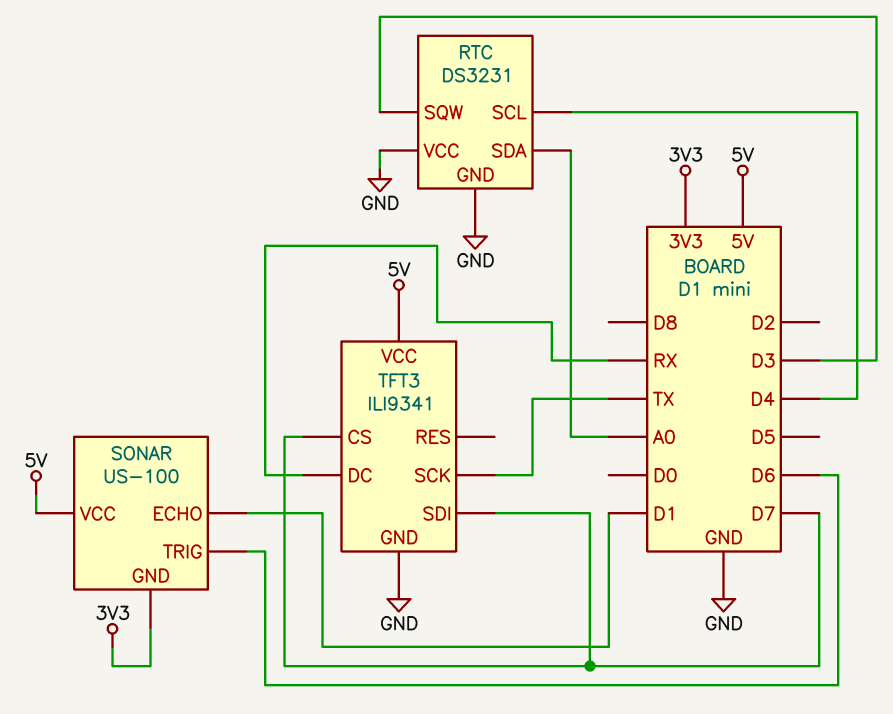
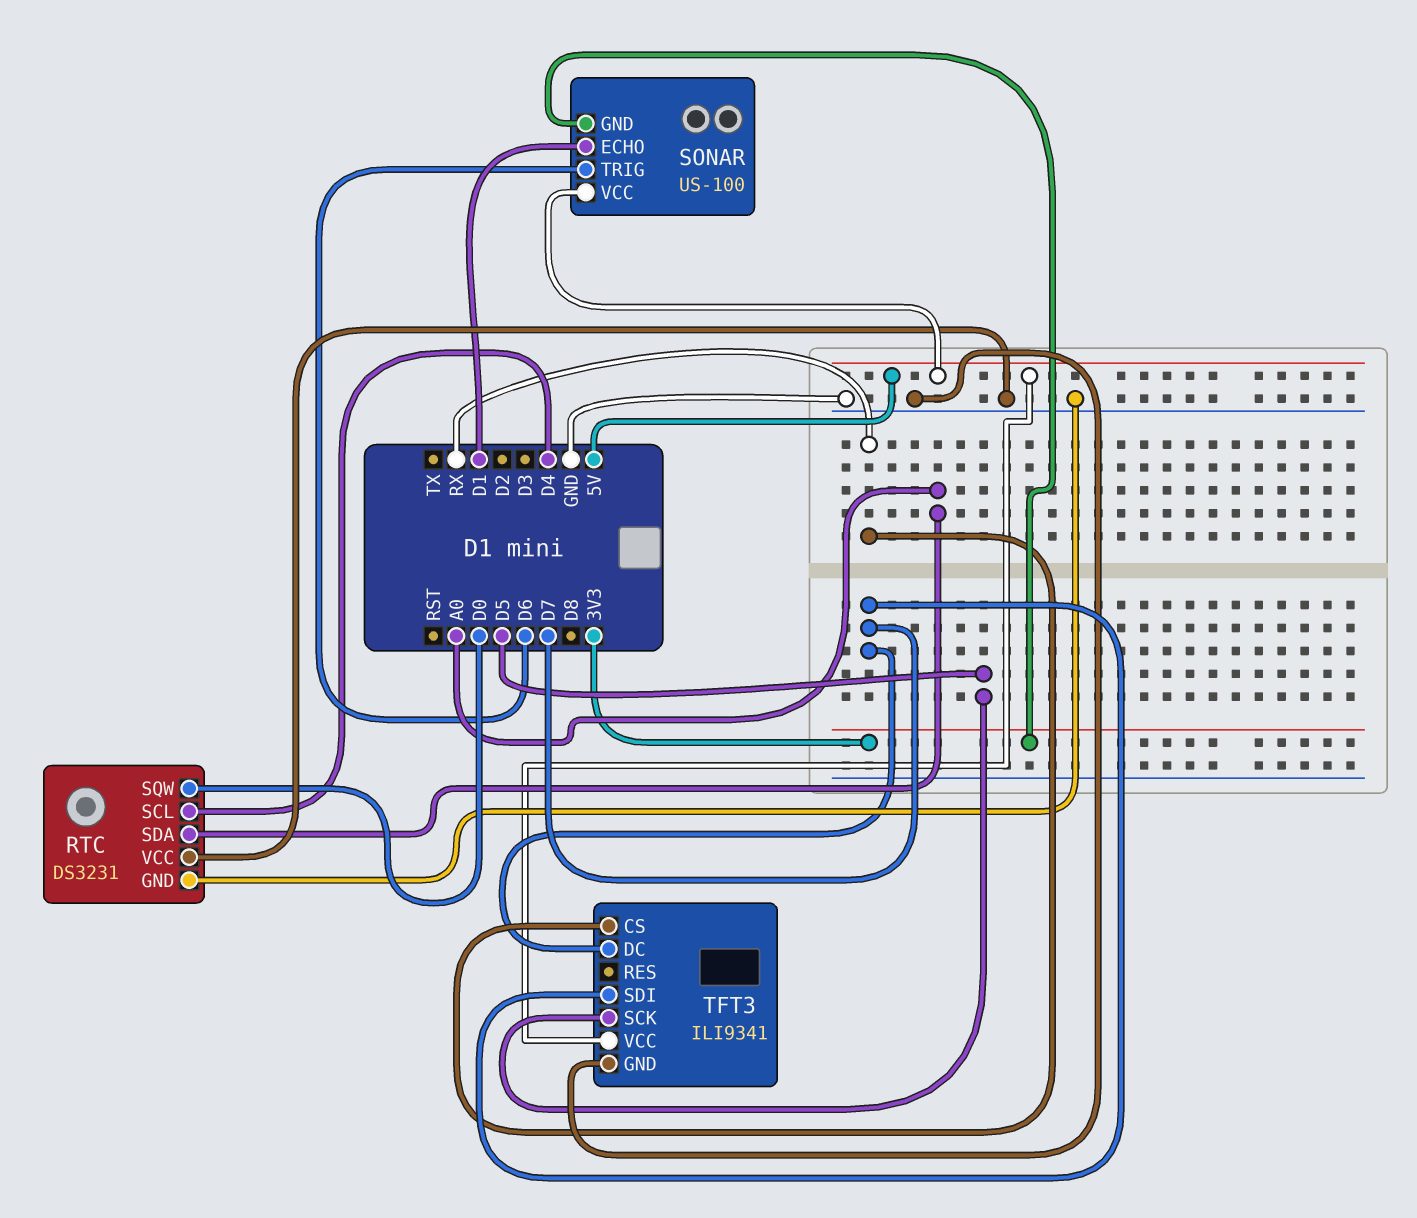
RTC pin SQW: D3 -> D0
TFT3 pin CS: D7 -> RX
TFT3 pin DC: RX -> D7
TFT3 pin SCK: TX -> D5

